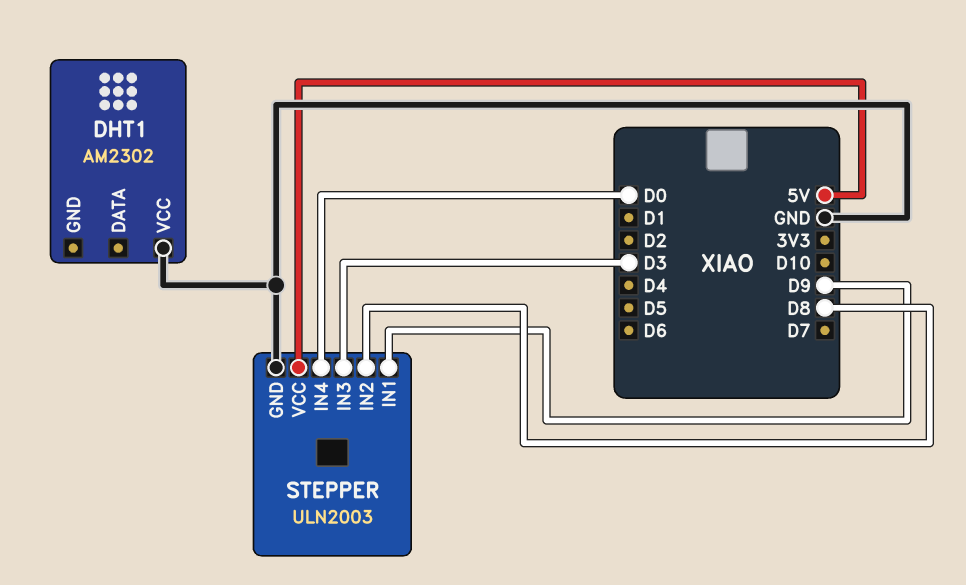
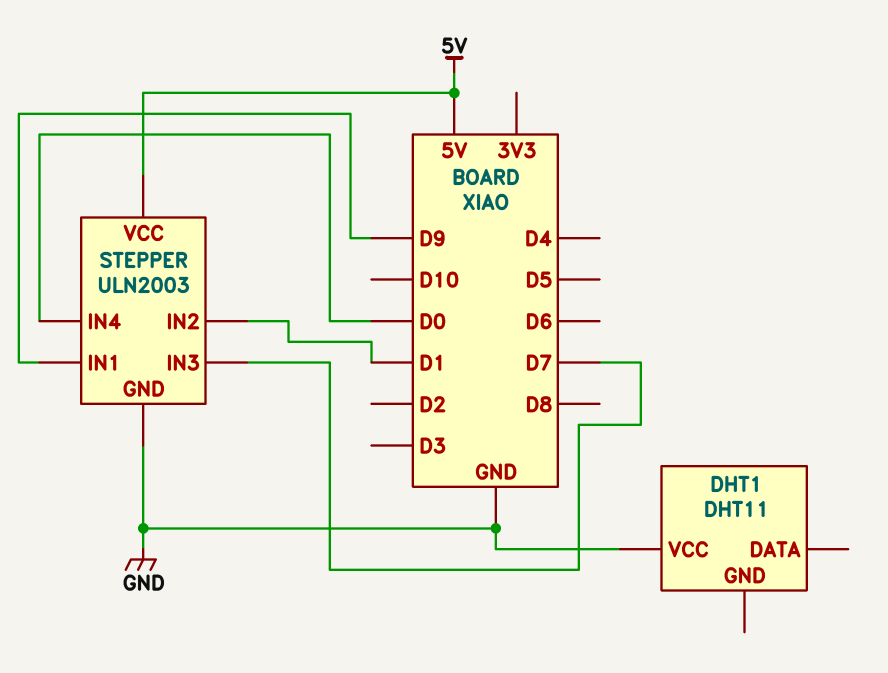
DHT1: AM2302 -> DHT11
STEPPER pin IN2: D8 -> D1
STEPPER pin IN3: D3 -> D7

